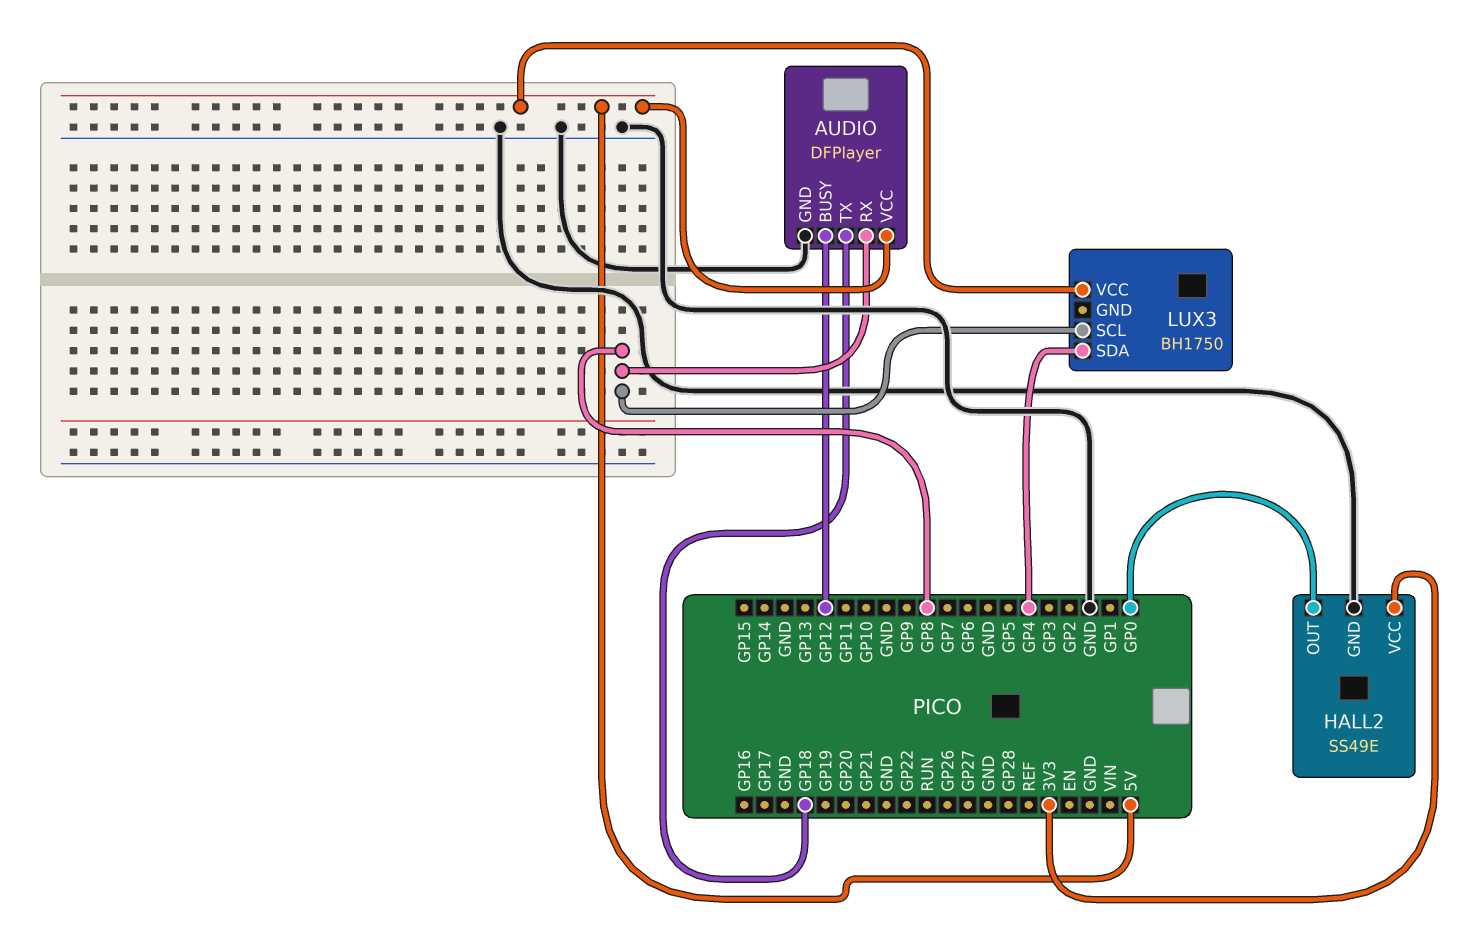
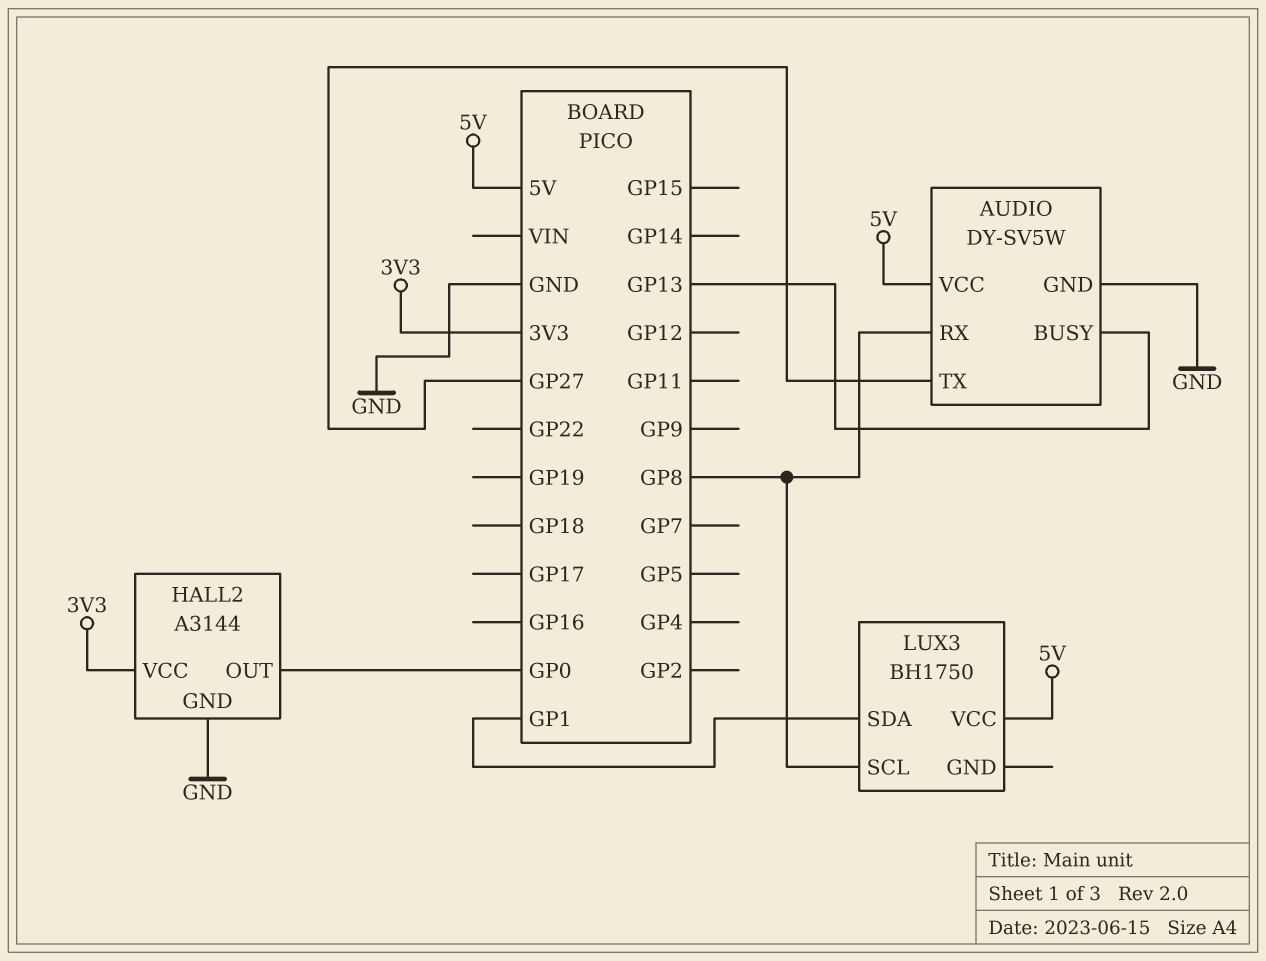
AUDIO: DFPlayer -> DY-SV5W
AUDIO pin BUSY: GP12 -> GP13
AUDIO pin TX: GP18 -> GP27
HALL2: SS49E -> A3144
LUX3 pin SDA: GP4 -> GP1

